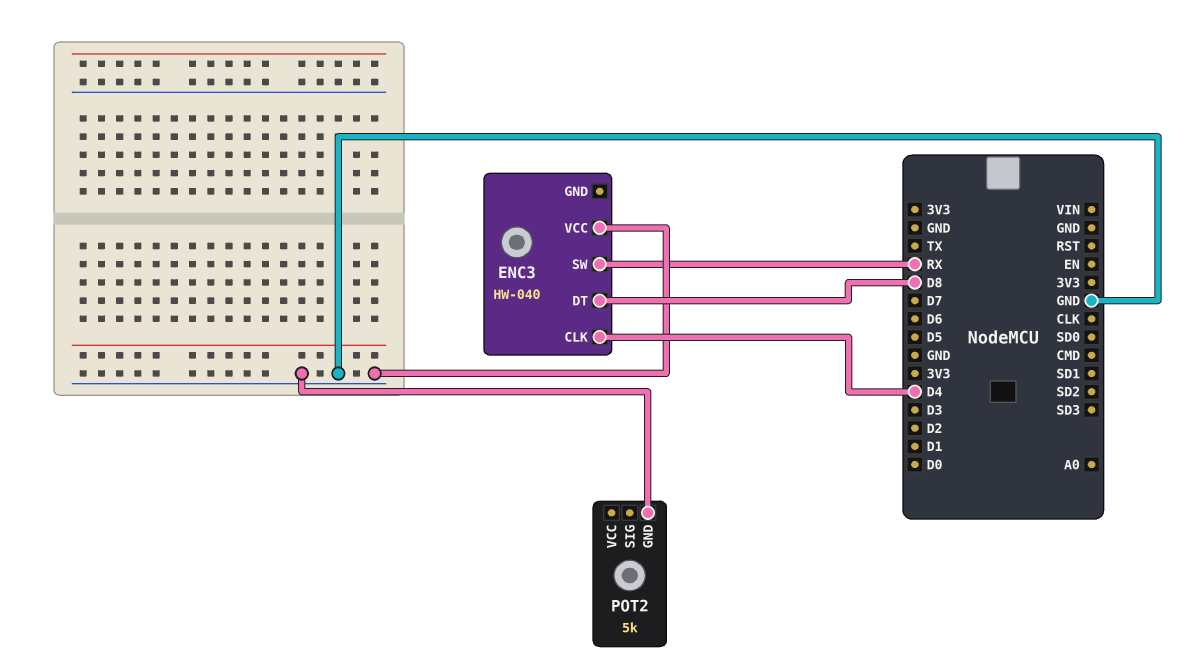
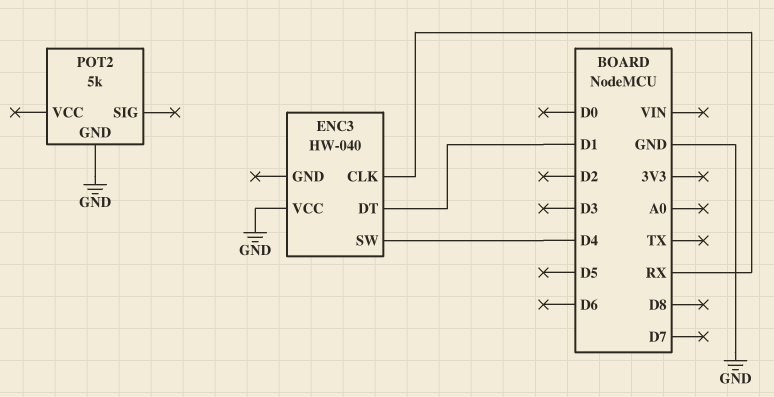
ENC3 pin CLK: D4 -> RX
ENC3 pin DT: D8 -> D1
ENC3 pin SW: RX -> D4

